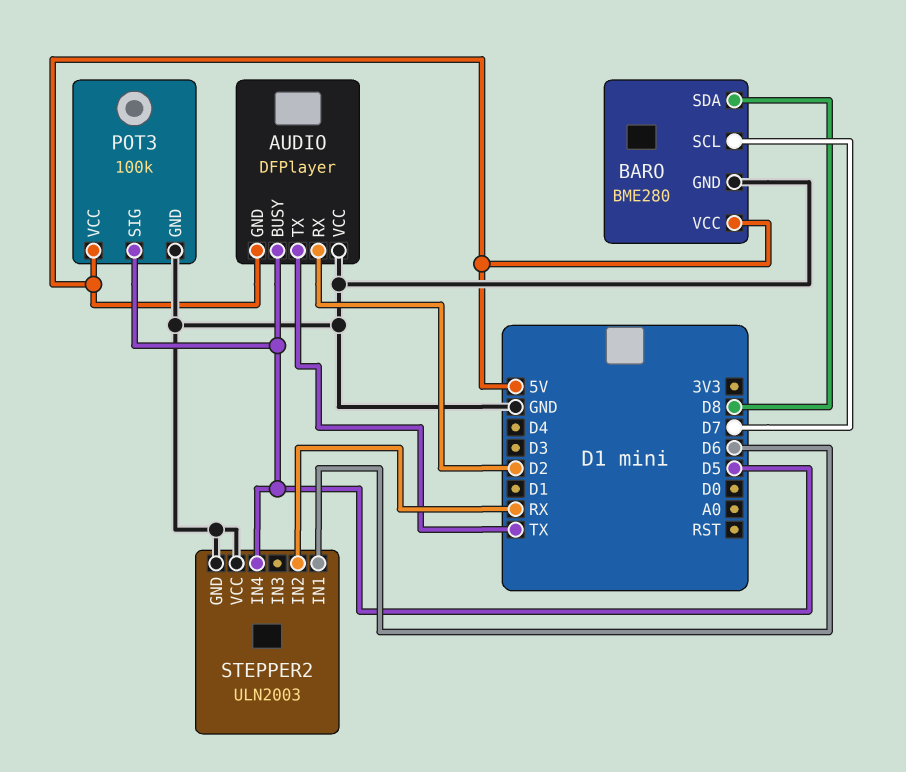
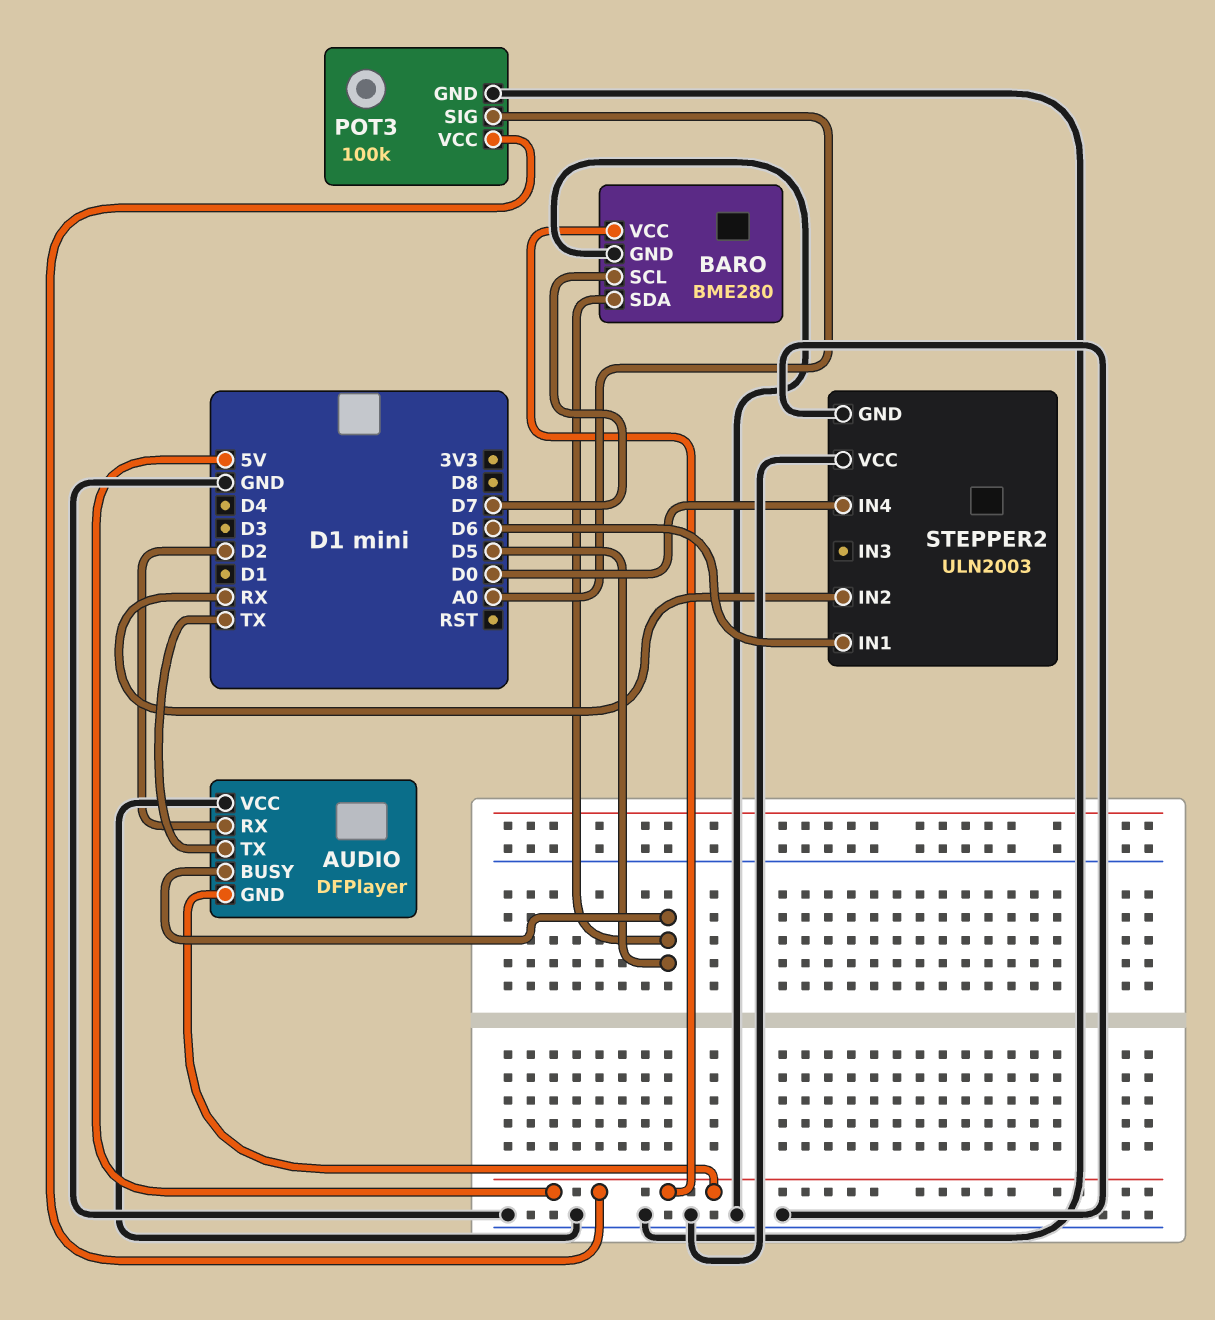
BARO pin SDA: D8 -> D5
POT3 pin SIG: D5 -> A0
STEPPER2 pin IN4: D5 -> D0

